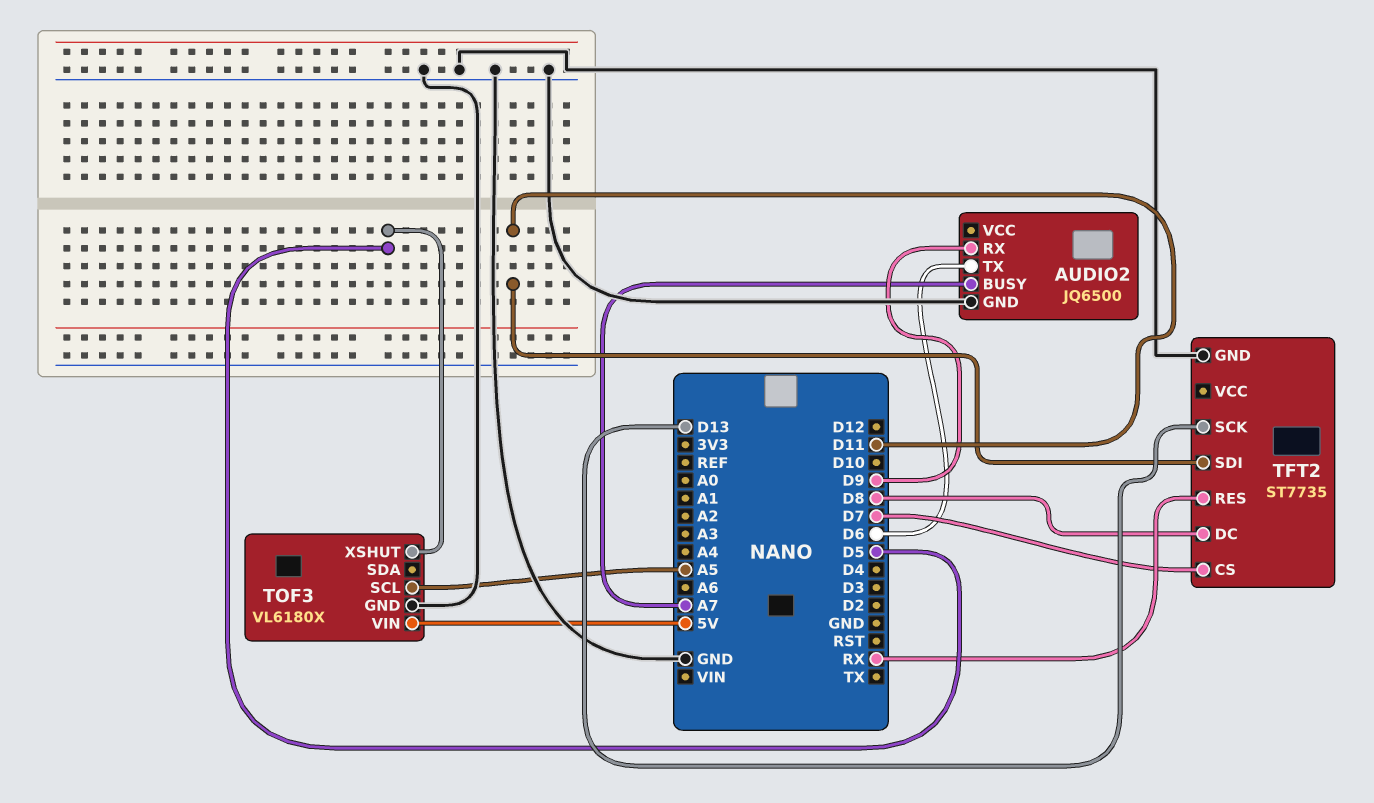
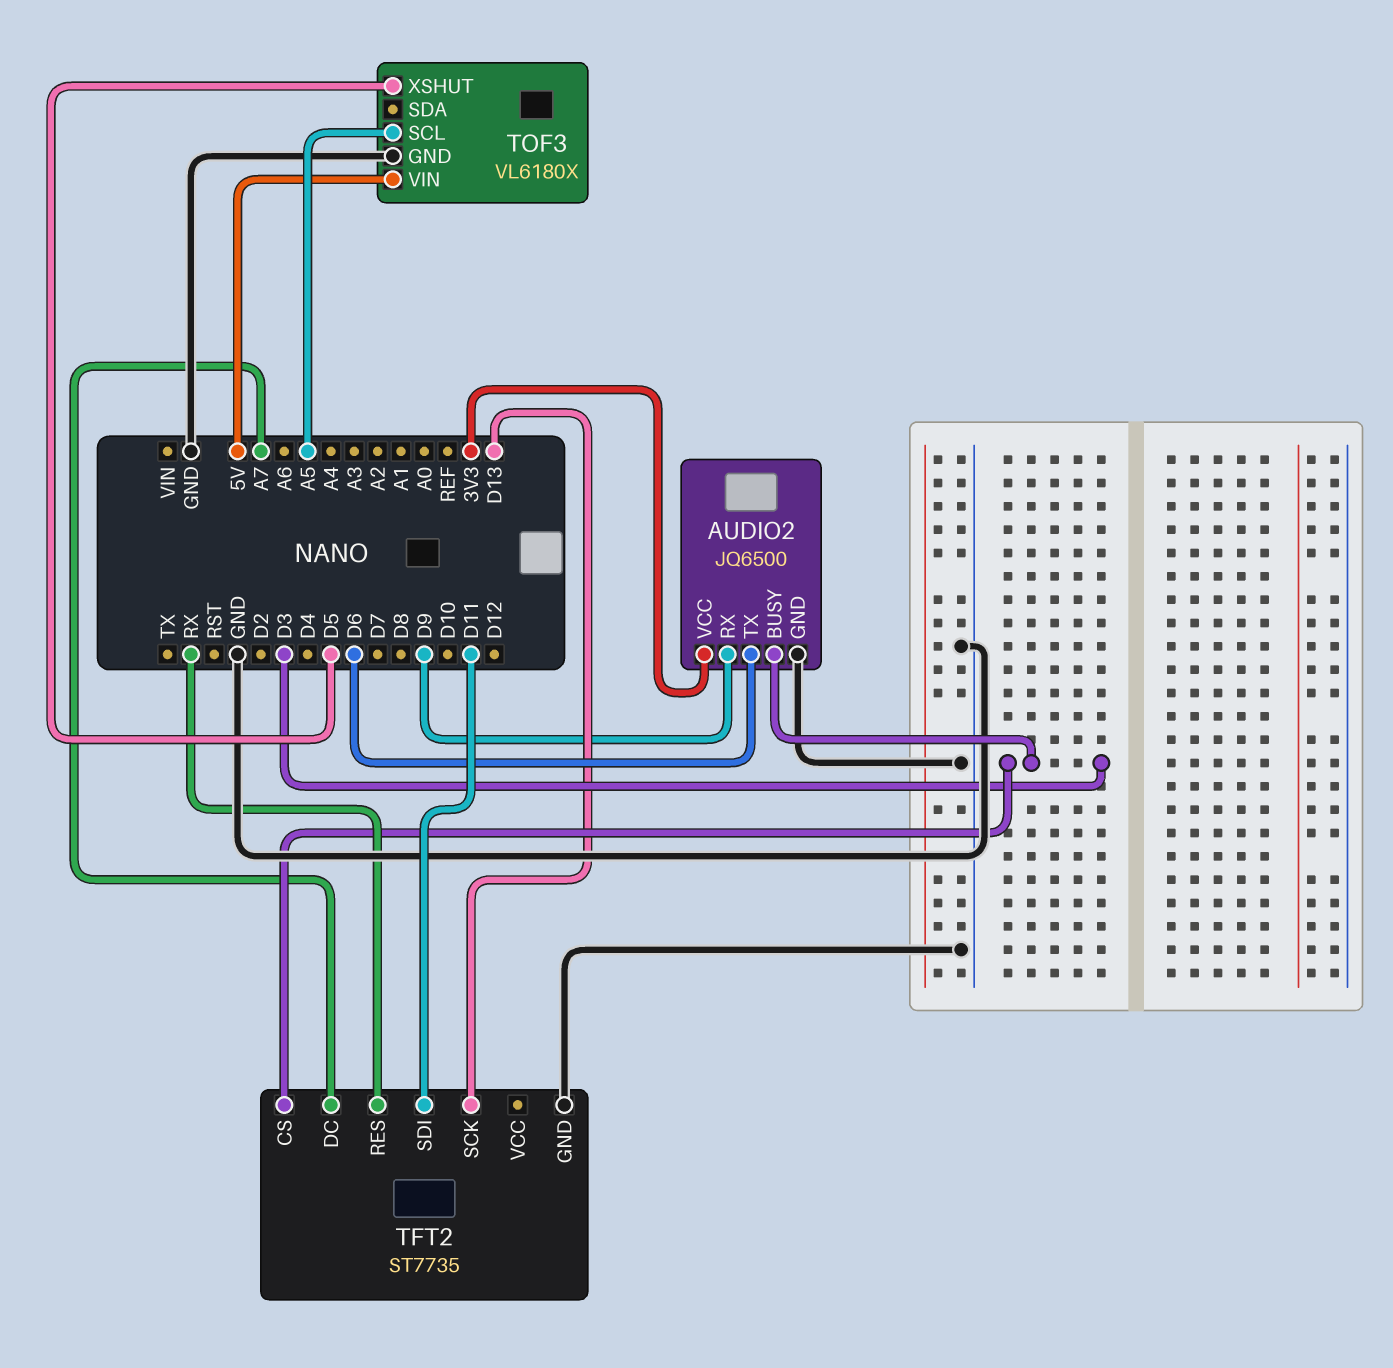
AUDIO2 pin BUSY: A7 -> D3
AUDIO2 pin VCC: none -> 3V3
TFT2 pin CS: D7 -> D3
TFT2 pin DC: D8 -> A7

